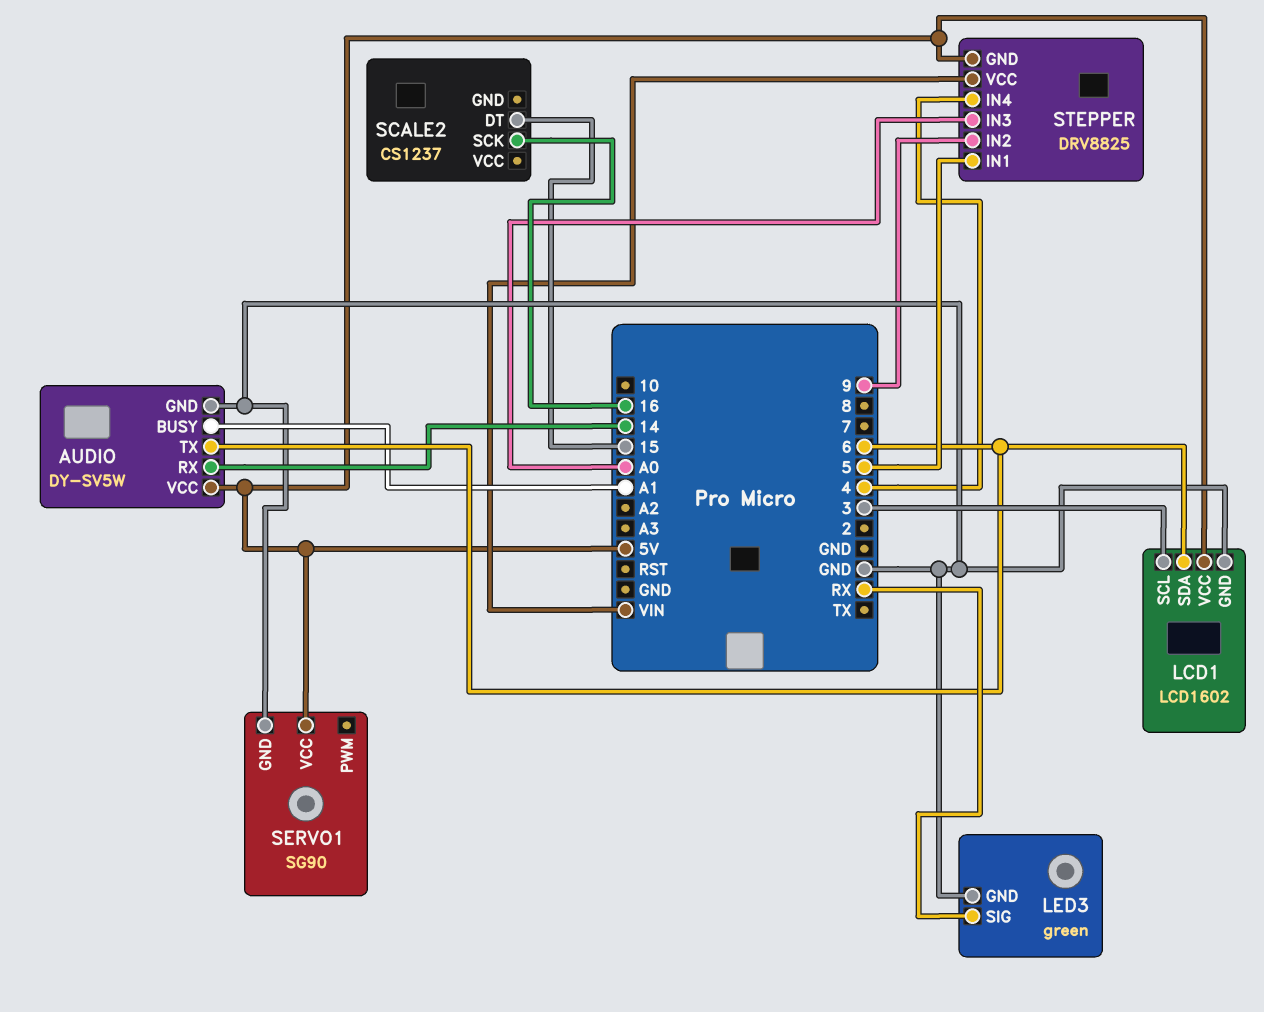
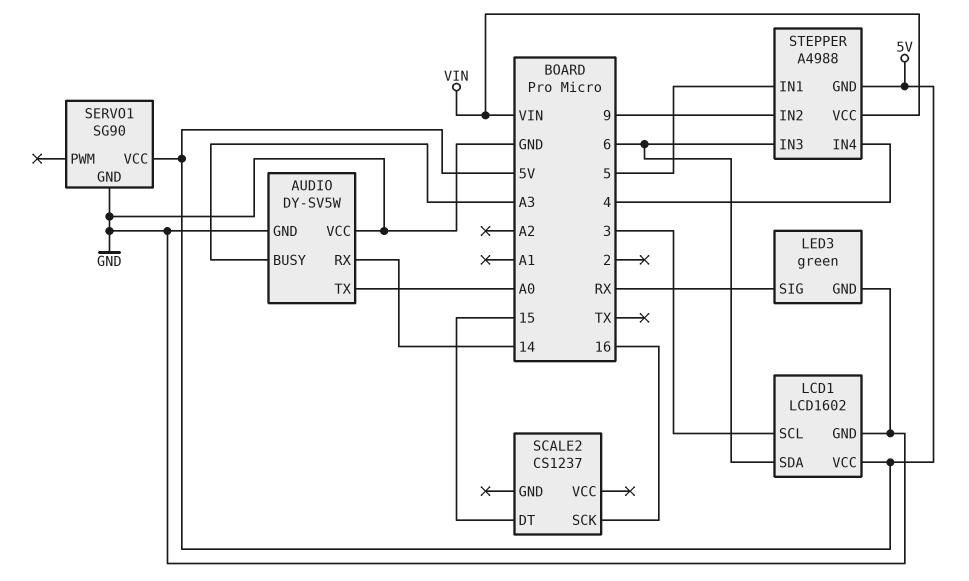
AUDIO pin BUSY: A1 -> A3
AUDIO pin TX: 6 -> A0
AUDIO pin VCC: 5V -> GND
STEPPER: DRV8825 -> A4988
STEPPER pin IN3: A0 -> 6

